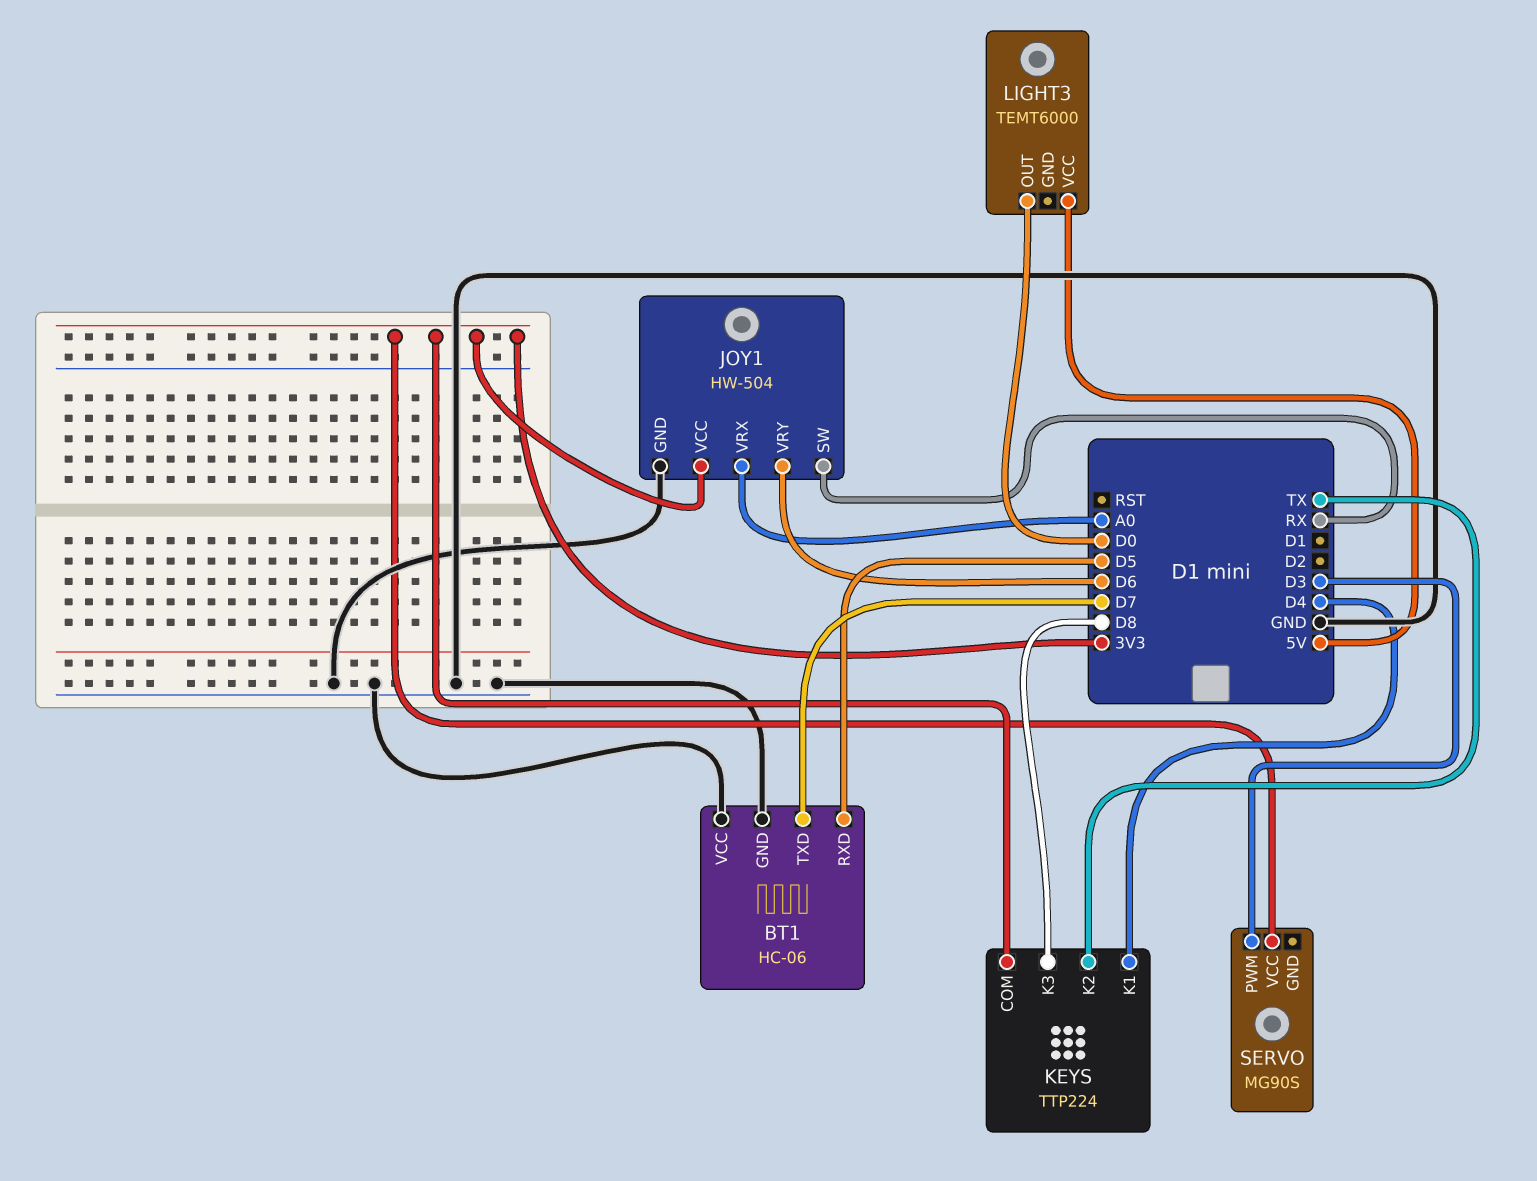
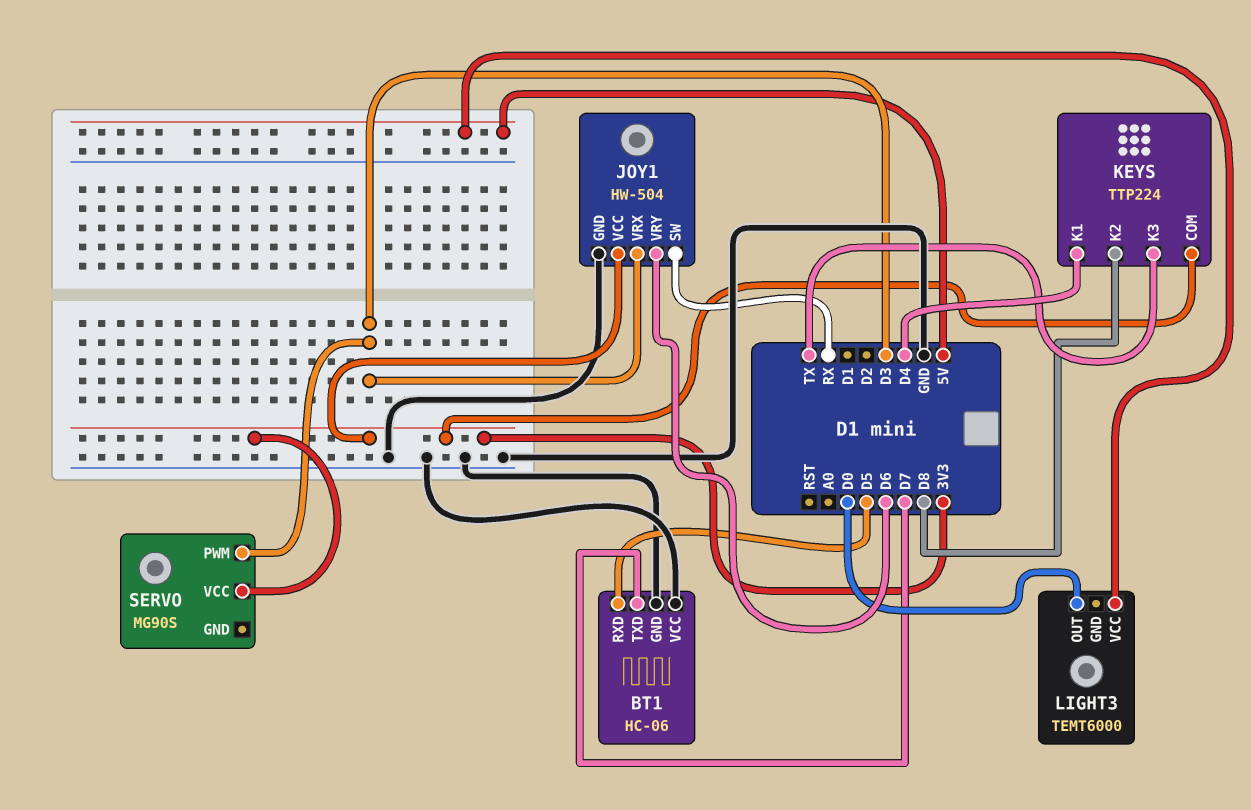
JOY1 pin VRX: A0 -> D3
KEYS pin K2: TX -> D8
KEYS pin K3: D8 -> TX

